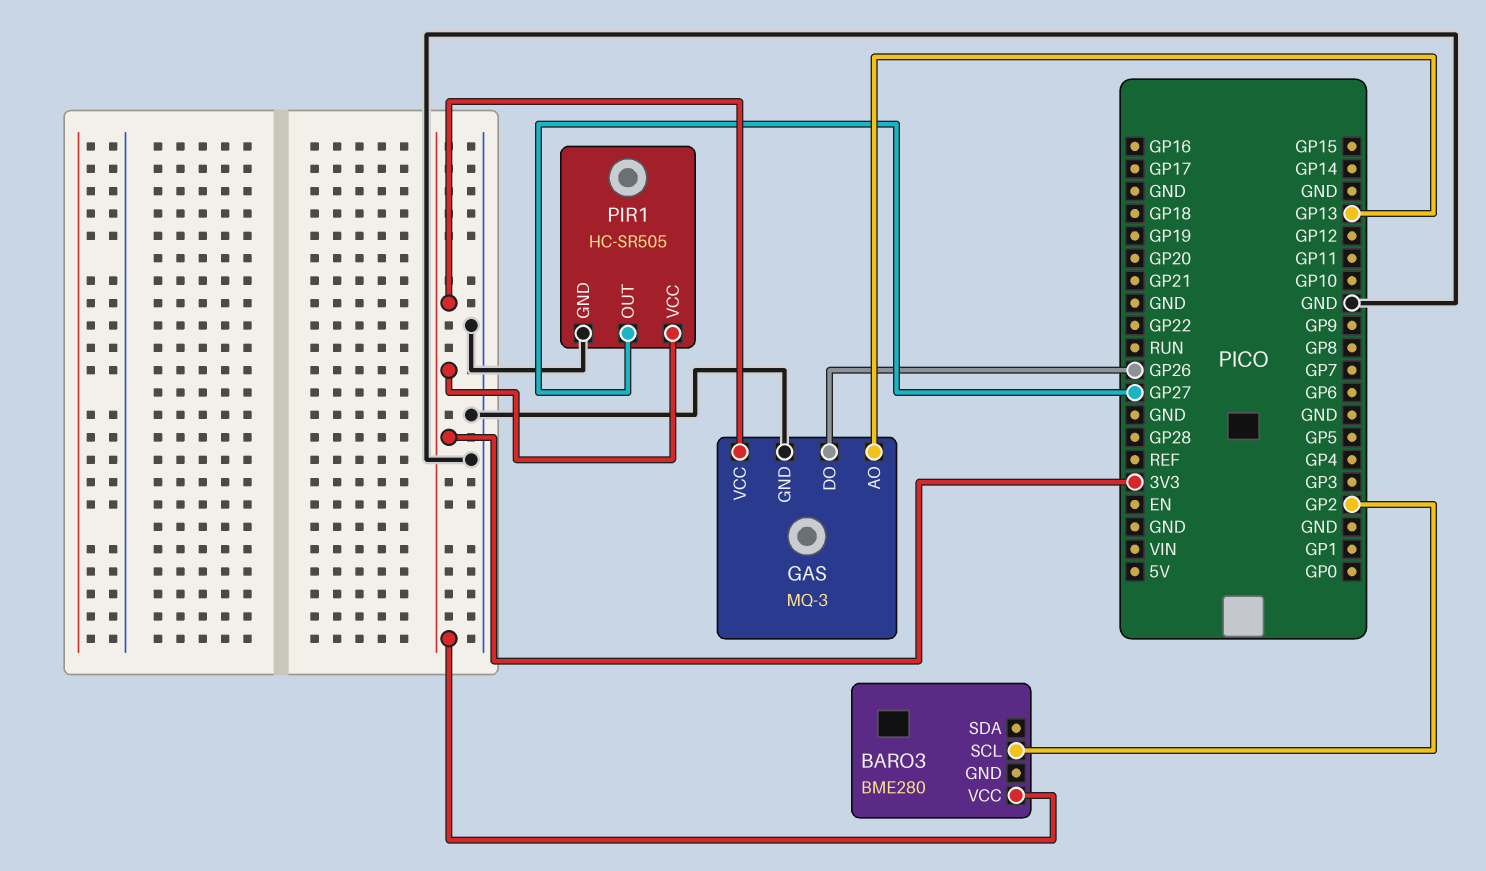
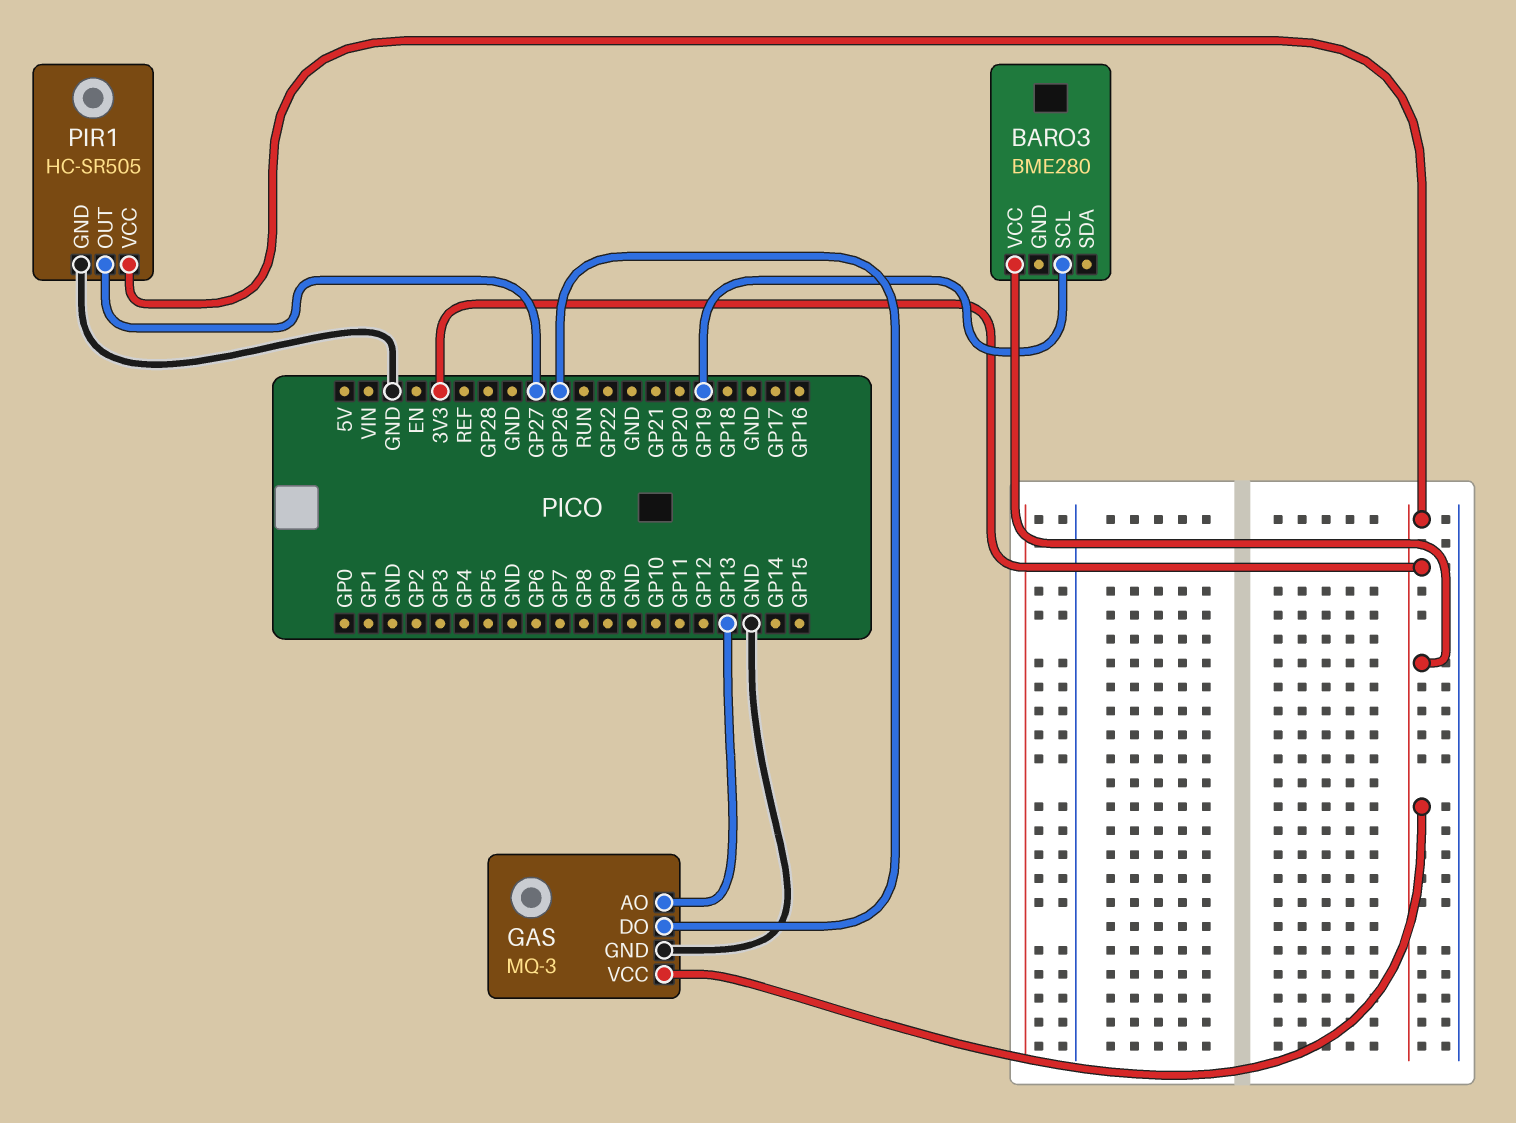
BARO3 pin SCL: GP2 -> GP19

